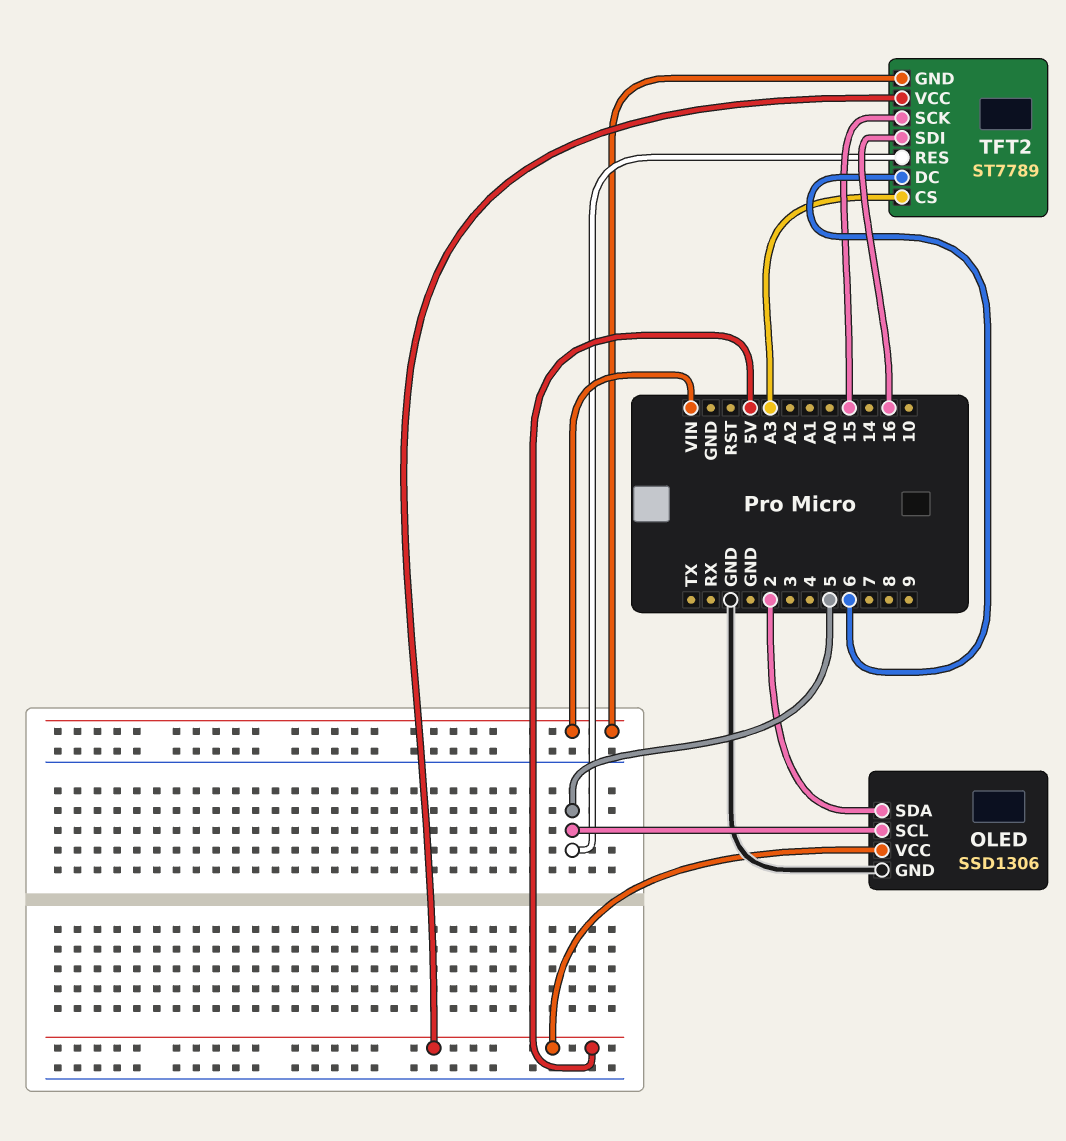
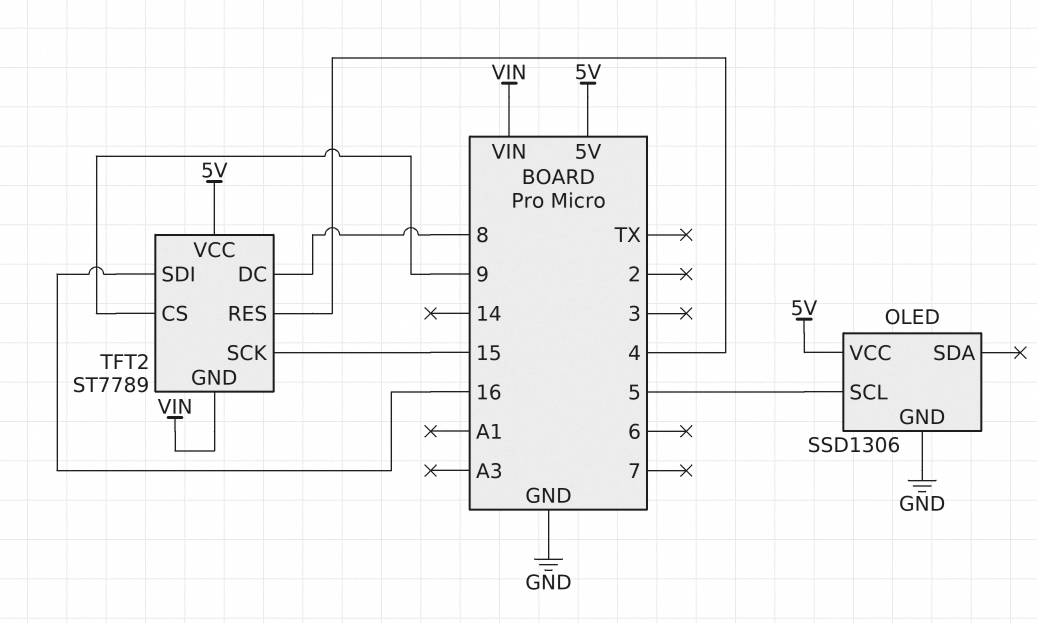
OLED pin SDA: 2 -> none
TFT2 pin CS: A3 -> 9
TFT2 pin DC: 6 -> 8
TFT2 pin RES: 5 -> 4

